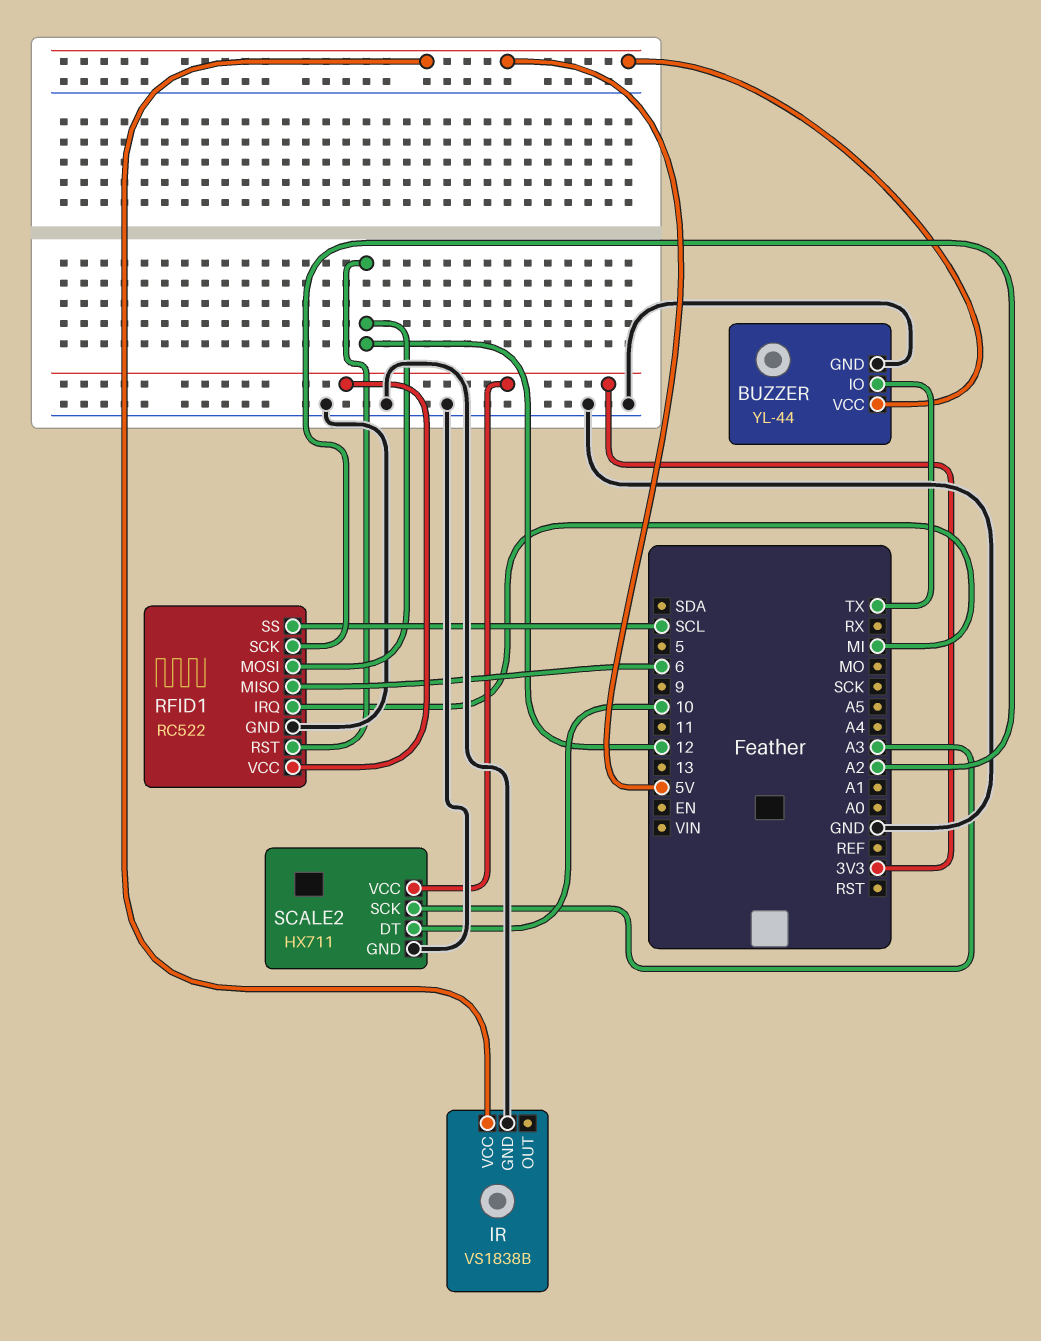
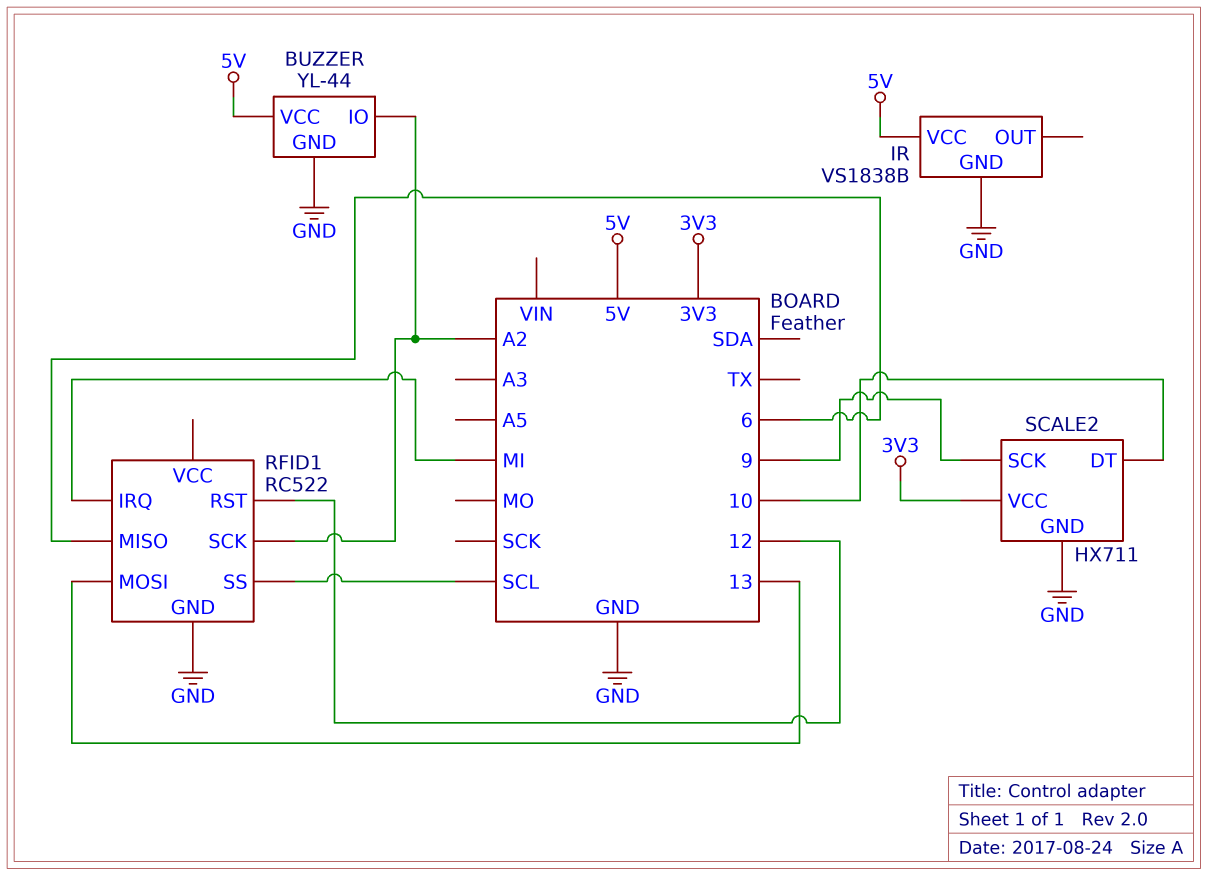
BUZZER pin IO: TX -> A2
RFID1 pin MOSI: 12 -> 13
RFID1 pin VCC: 3V3 -> none
SCALE2 pin SCK: A3 -> 9

